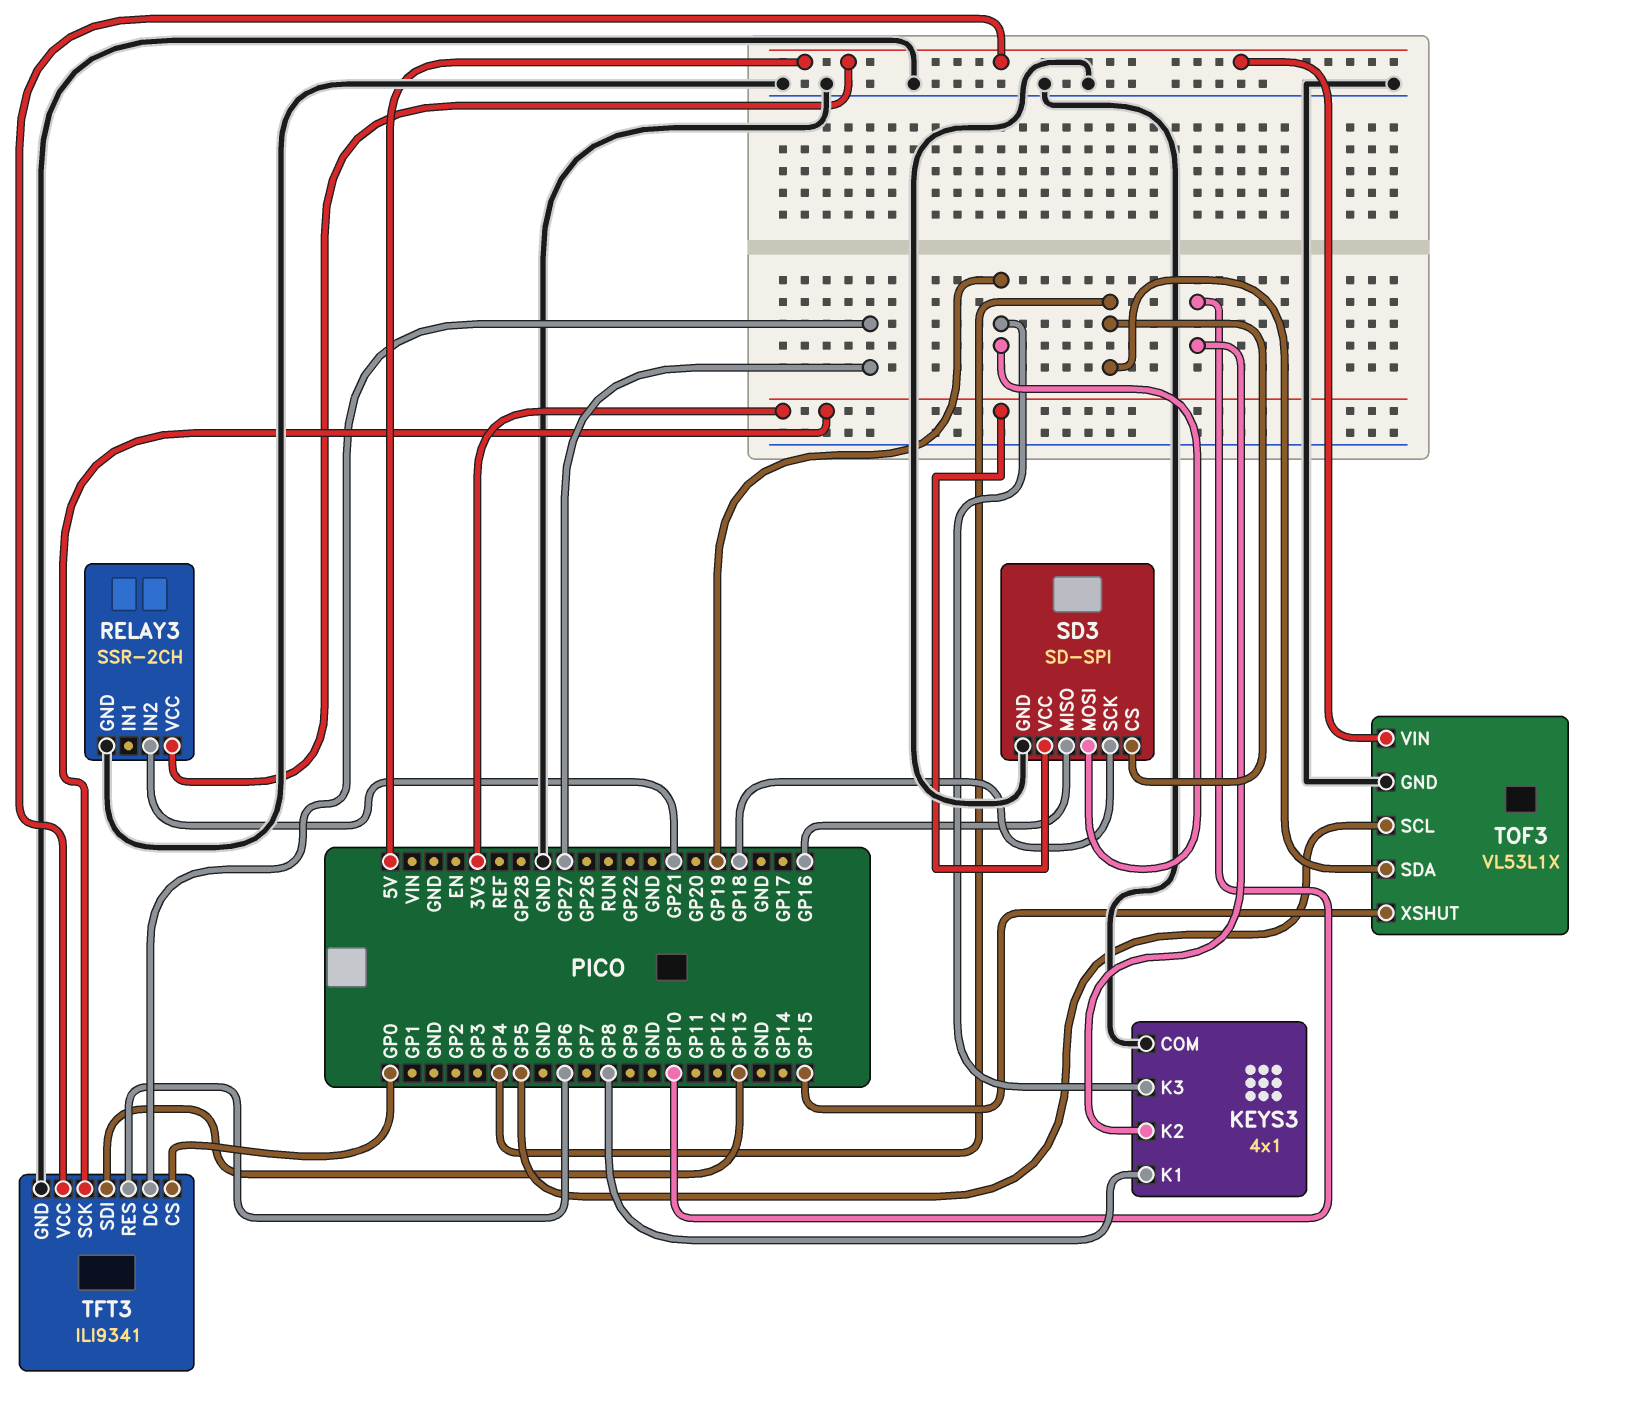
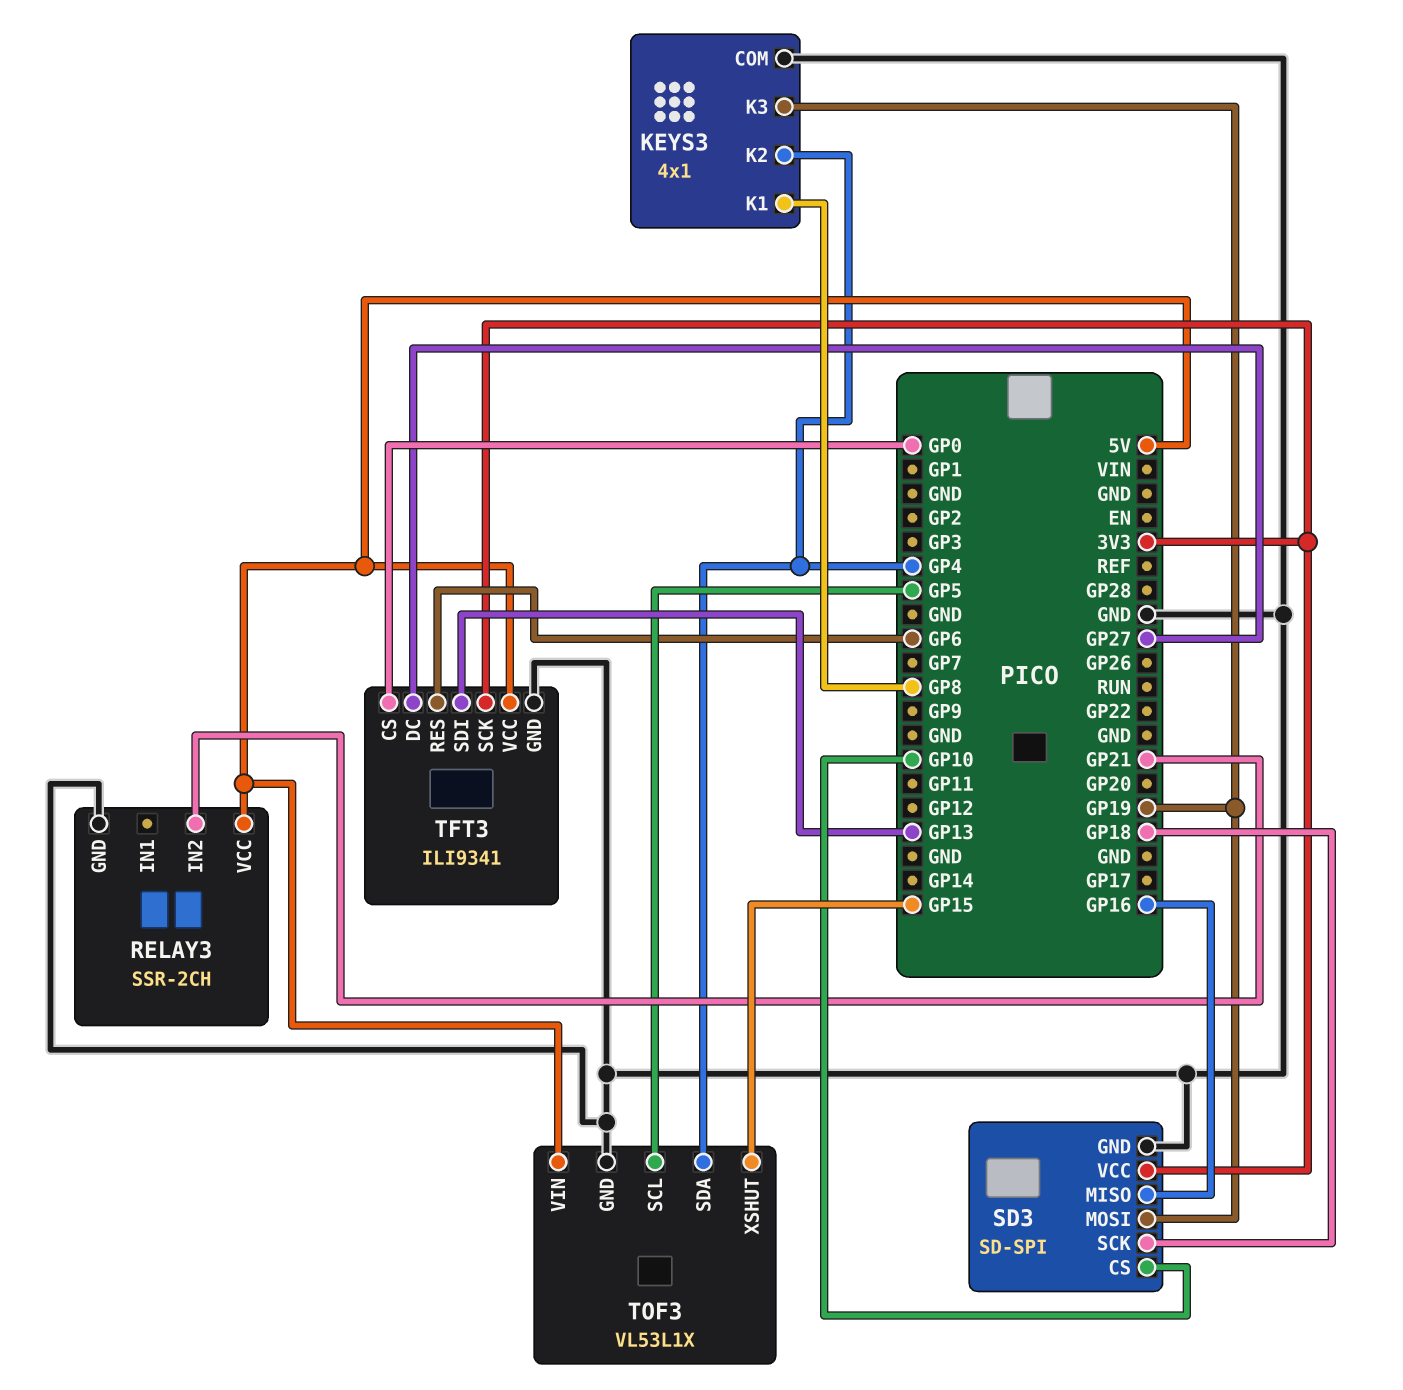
KEYS3 pin K2: GP10 -> GP4
SD3 pin CS: GP4 -> GP10

